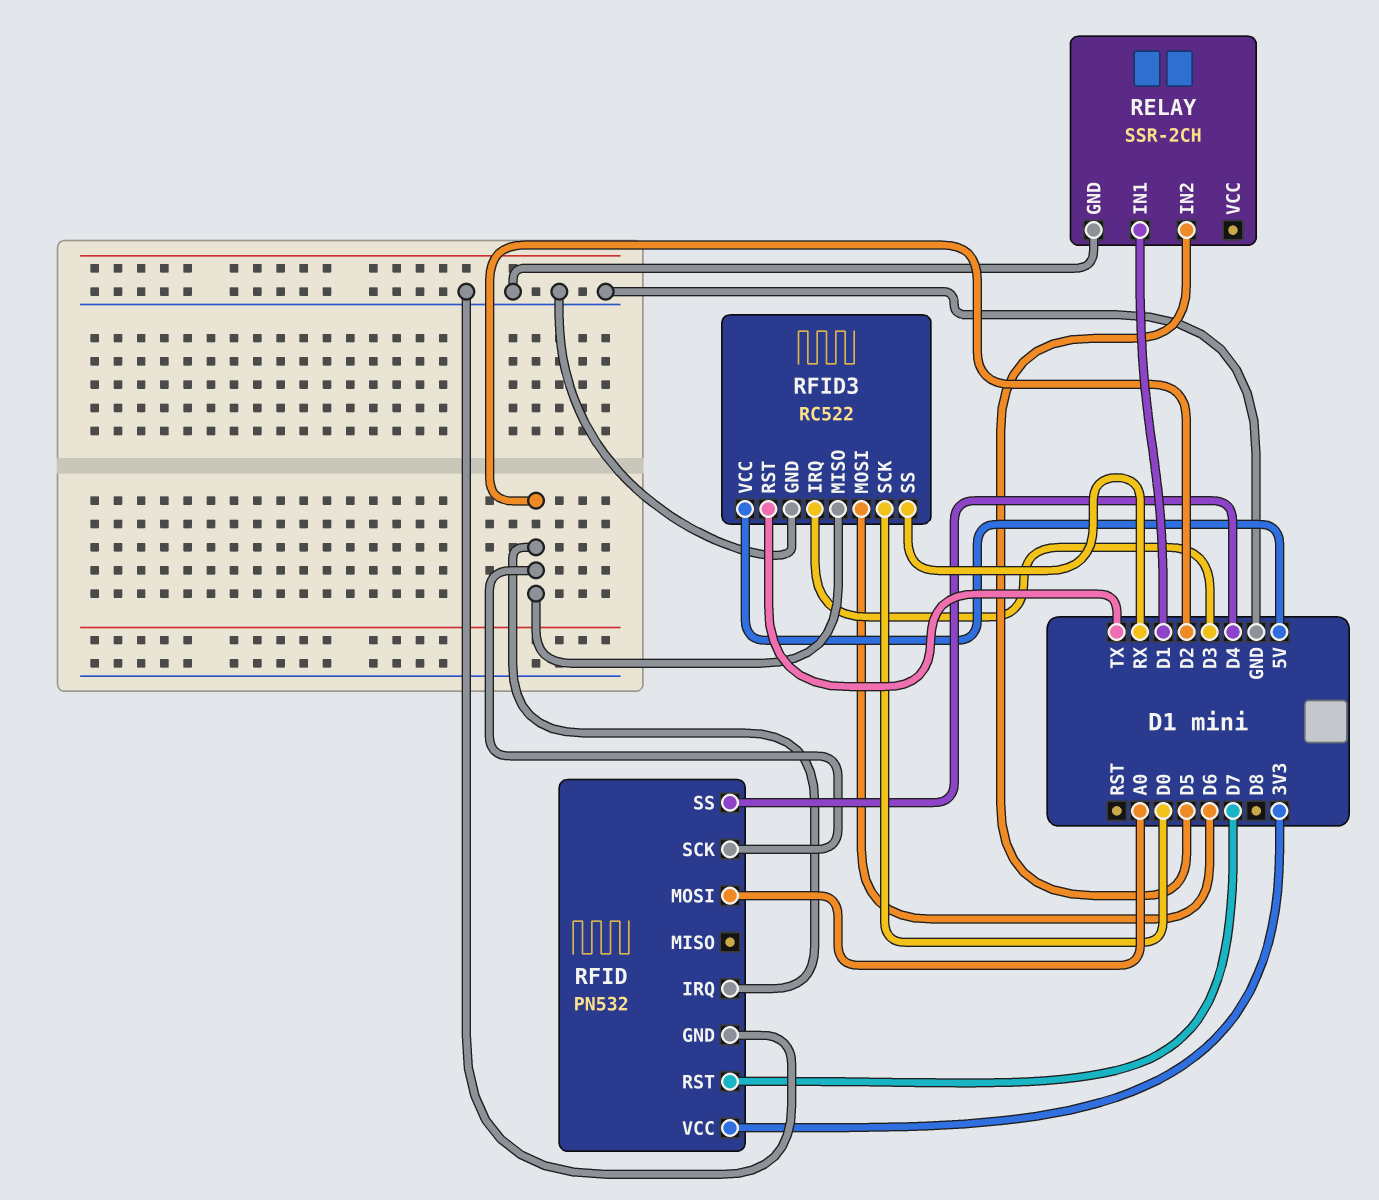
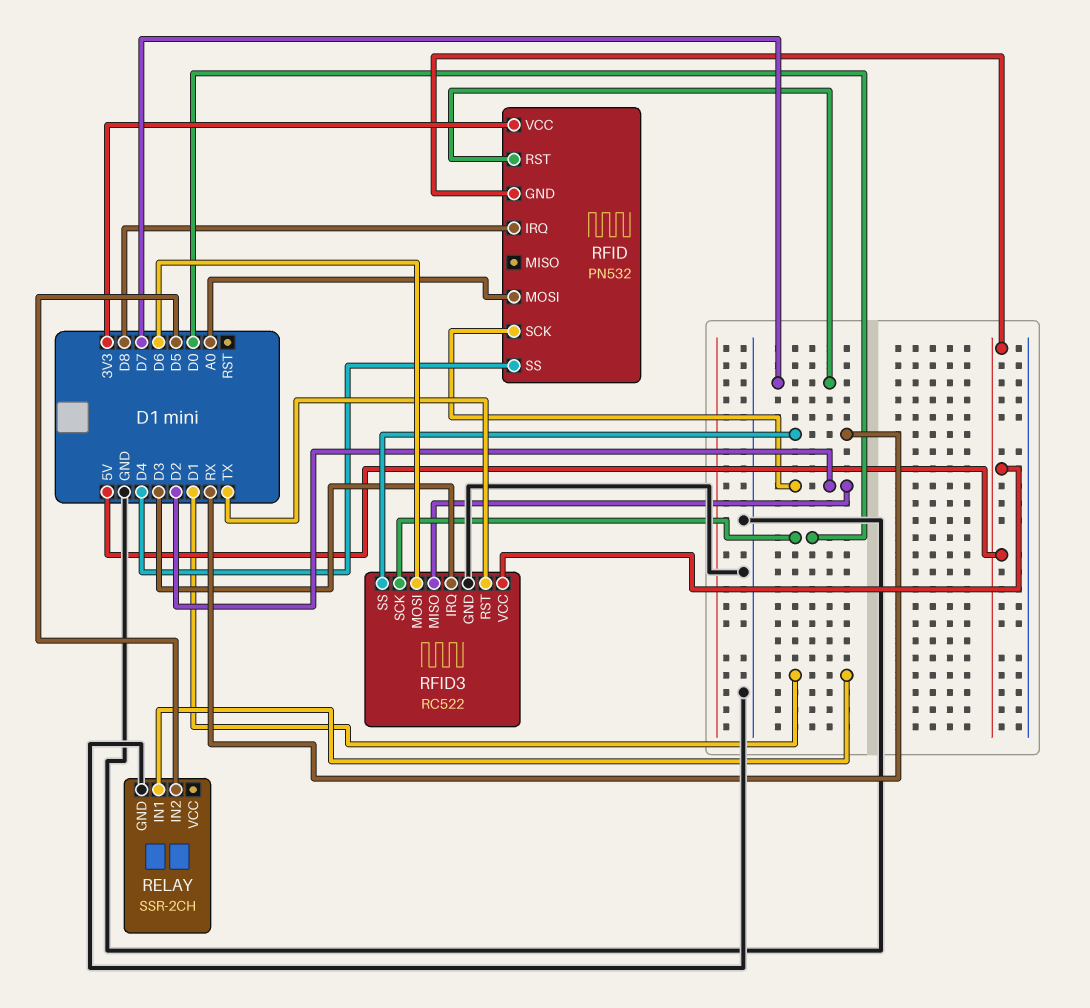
RFID pin GND: GND -> 5V
RFID pin IRQ: D2 -> D8

